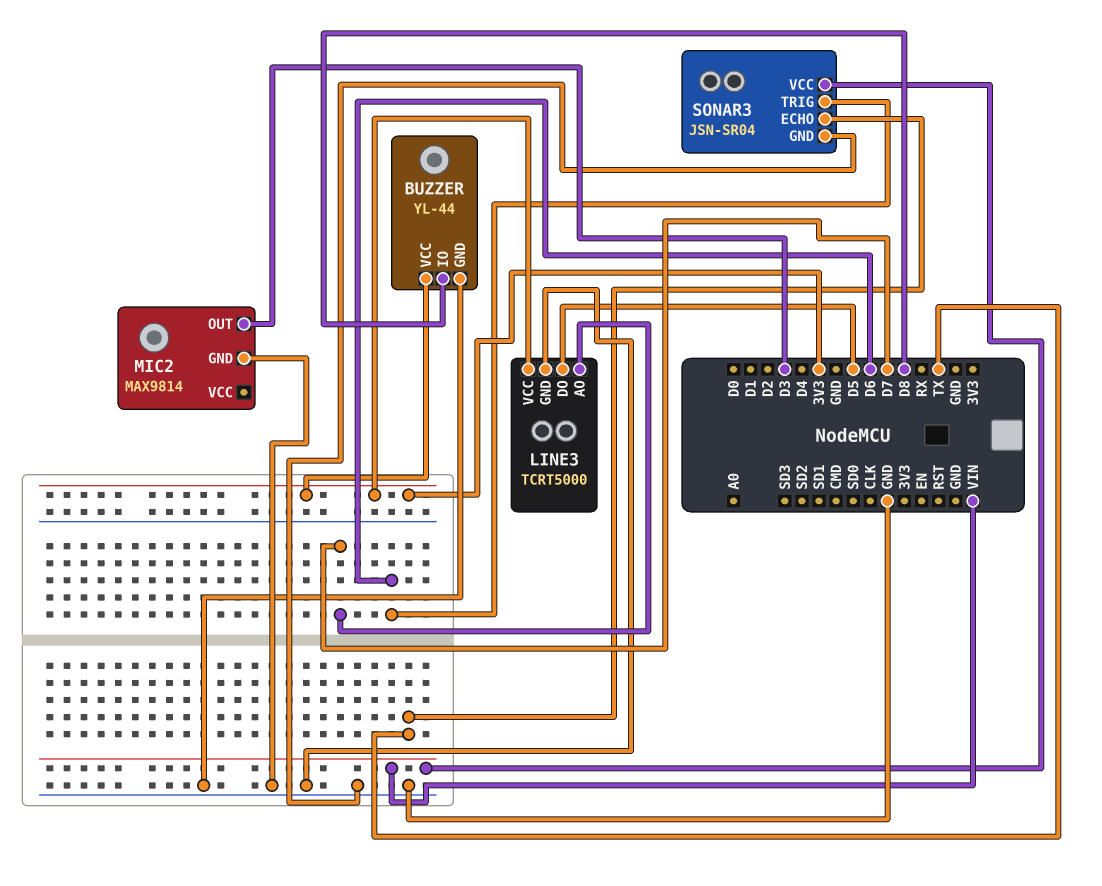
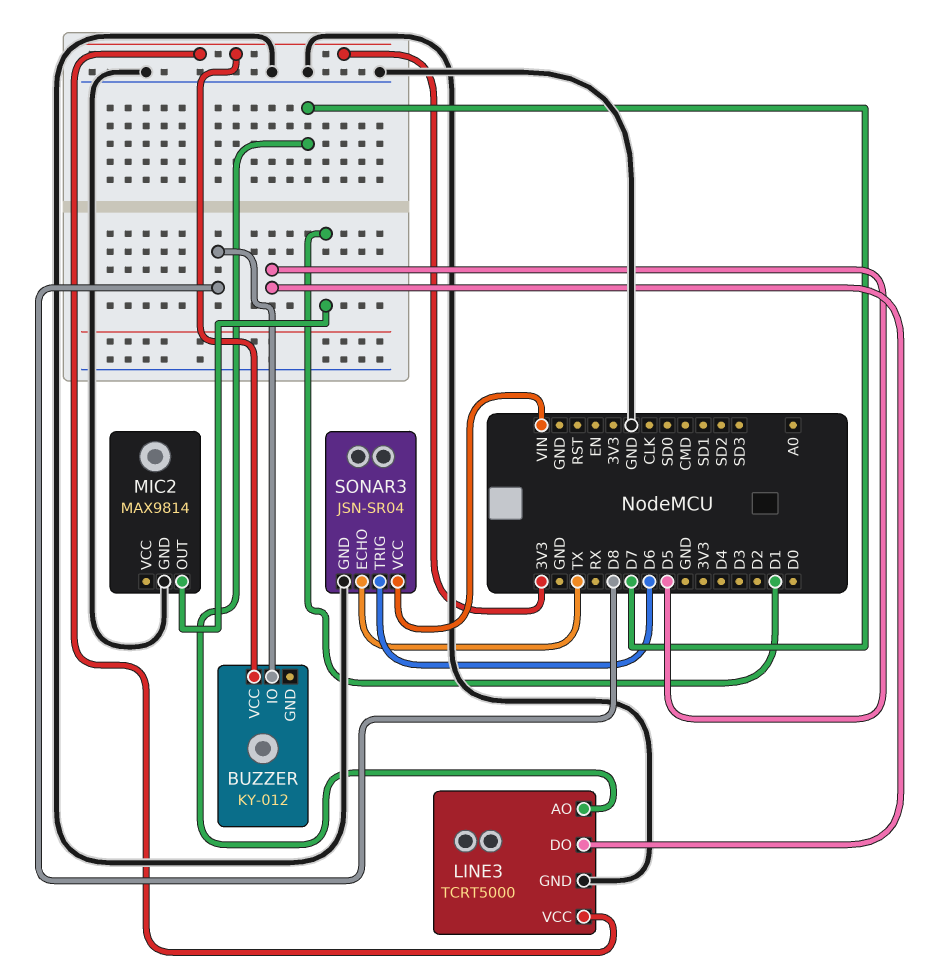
BUZZER: YL-44 -> KY-012
BUZZER pin GND: GND -> none
MIC2 pin OUT: D3 -> D1

